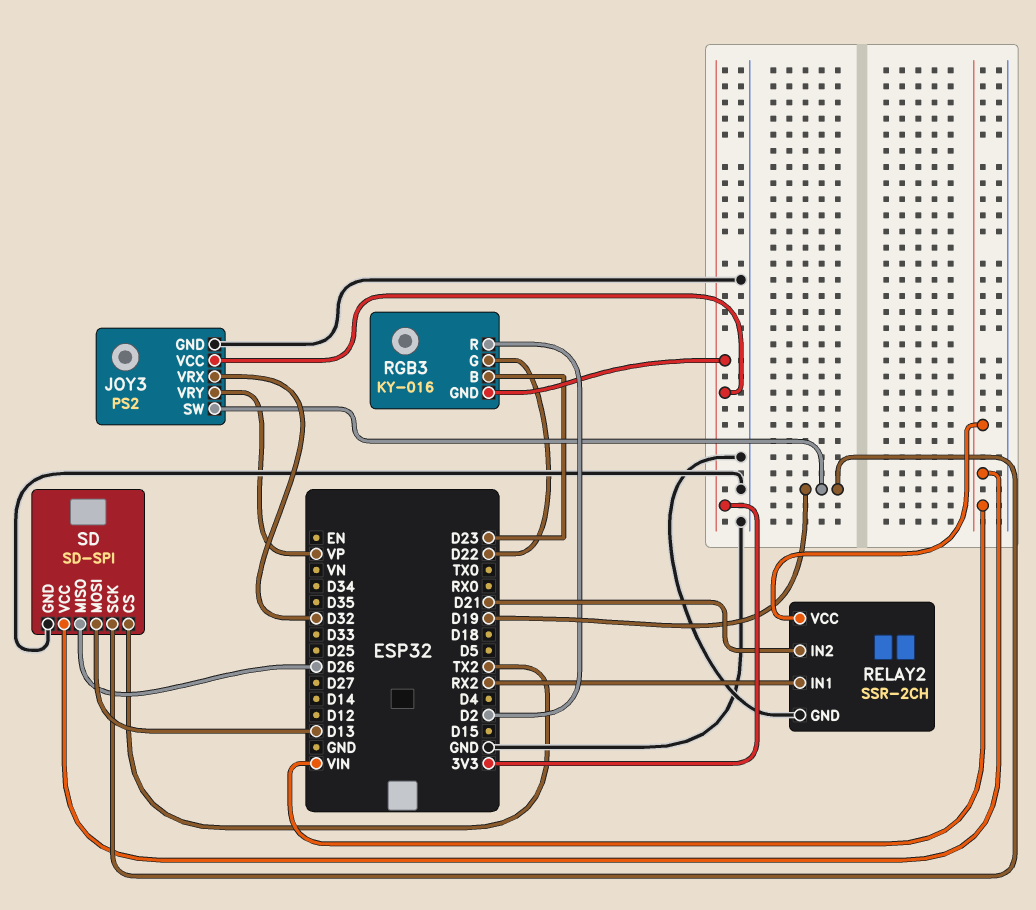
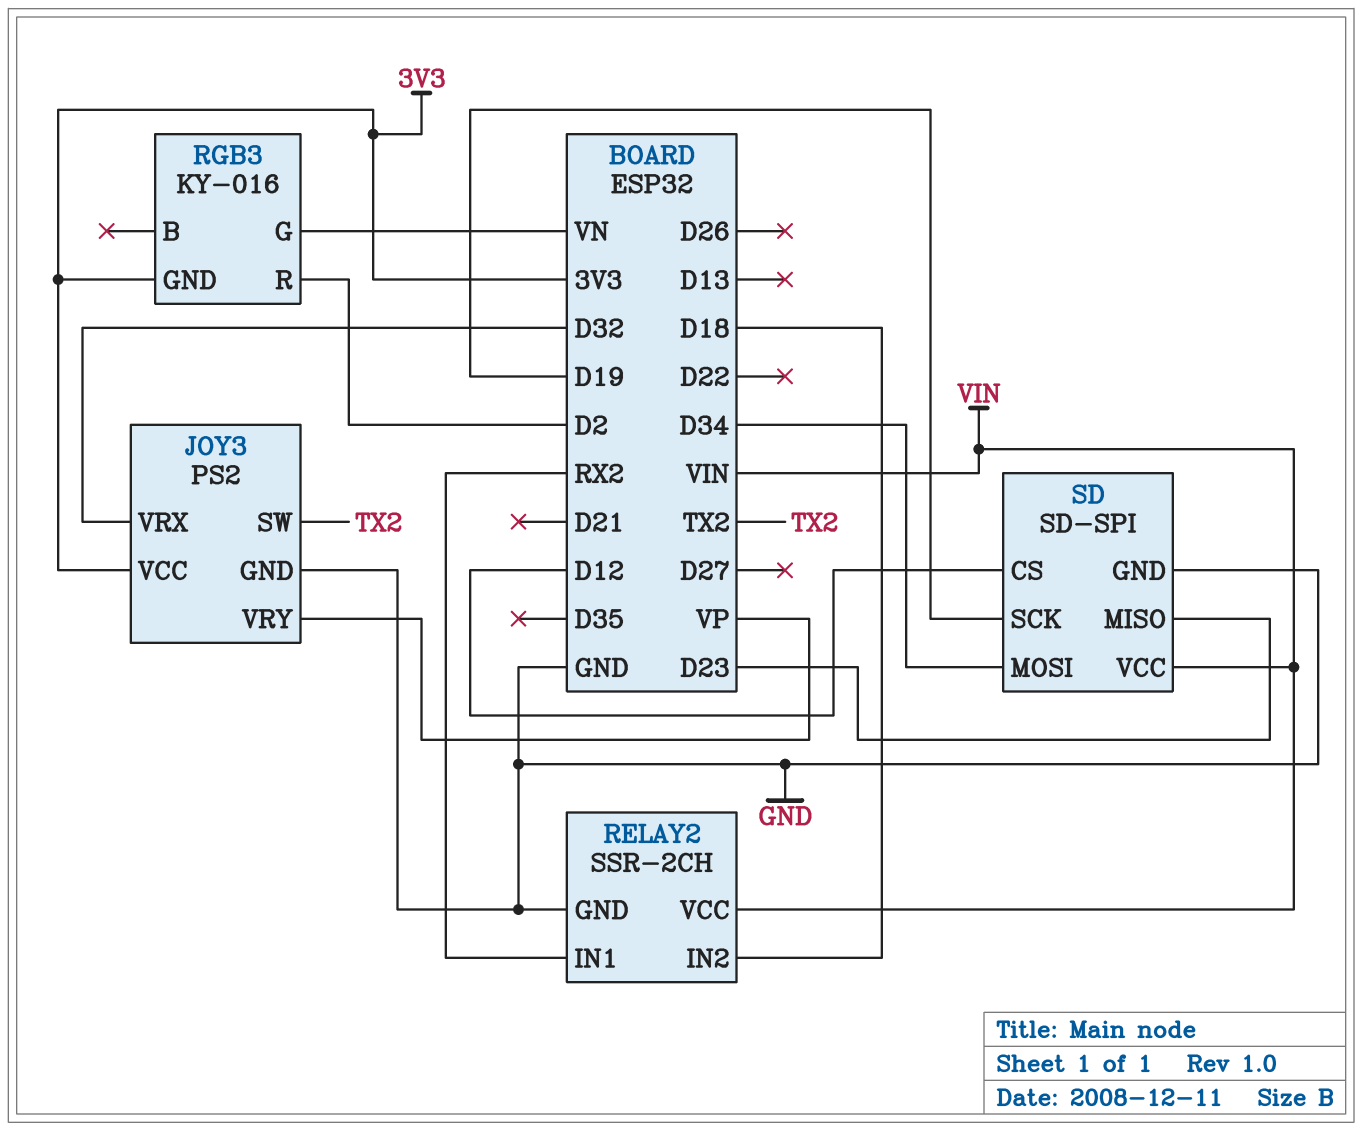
JOY3 pin SW: D19 -> TX2
RELAY2 pin IN2: D21 -> D18
RGB3 pin B: D23 -> none
RGB3 pin G: D22 -> VN
SD pin CS: TX2 -> D12
SD pin MISO: D26 -> D23
SD pin MOSI: D13 -> D34

